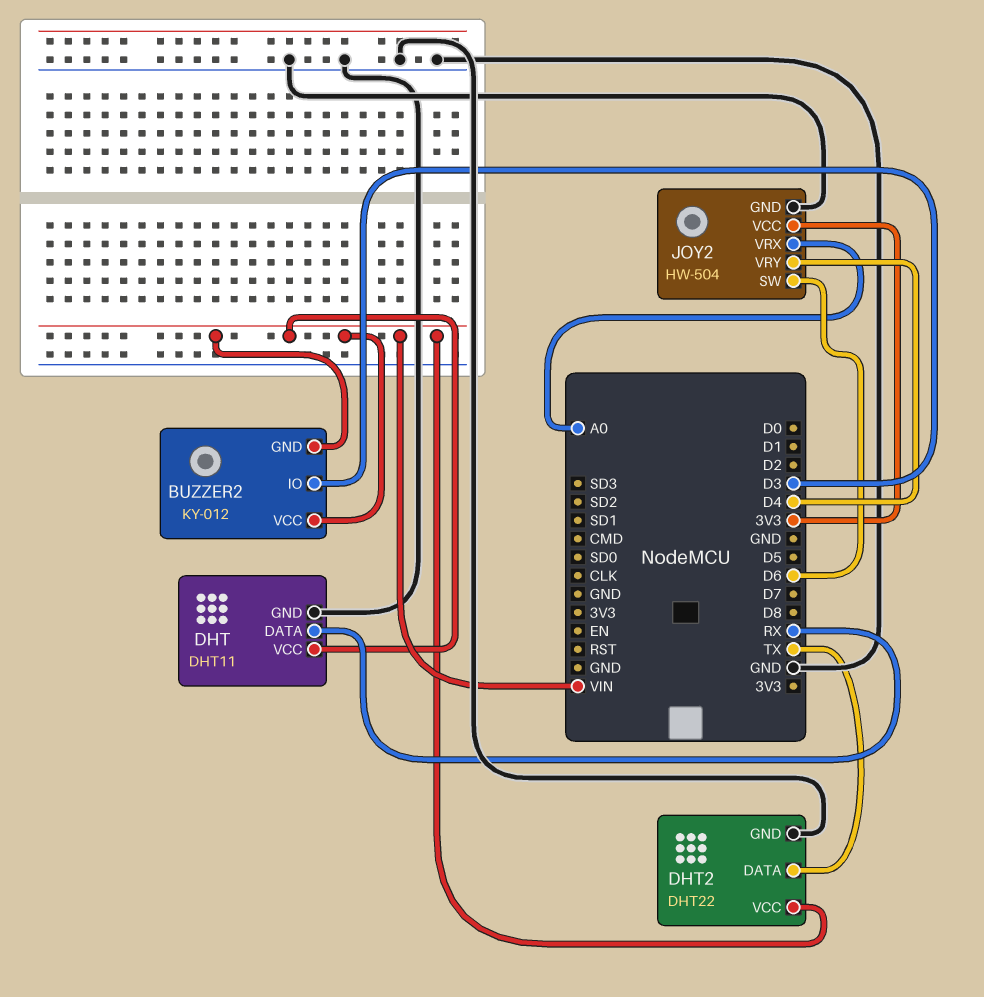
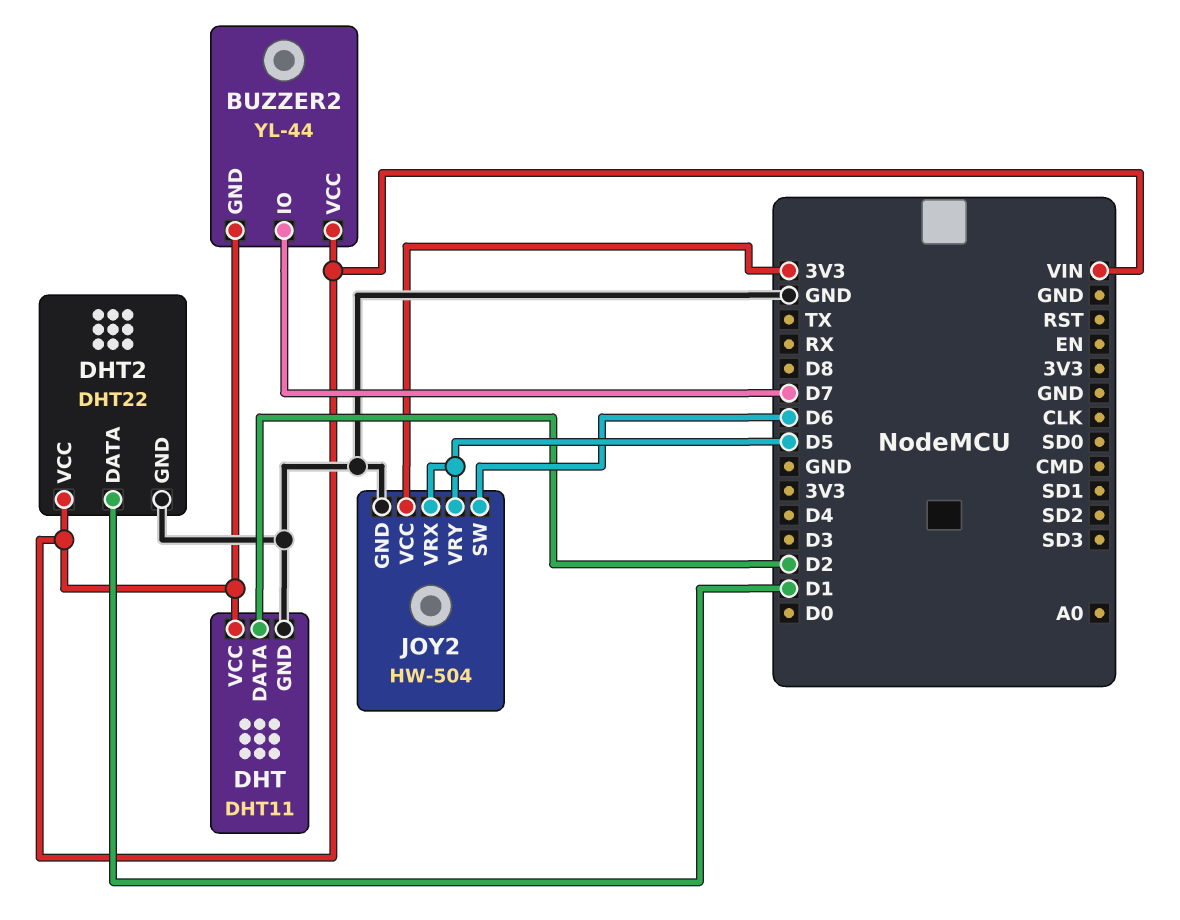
BUZZER2: KY-012 -> YL-44
BUZZER2 pin IO: D3 -> D7
DHT pin DATA: RX -> D2
DHT2 pin DATA: TX -> D1
JOY2 pin VRX: A0 -> D5
JOY2 pin VRY: D4 -> D5

